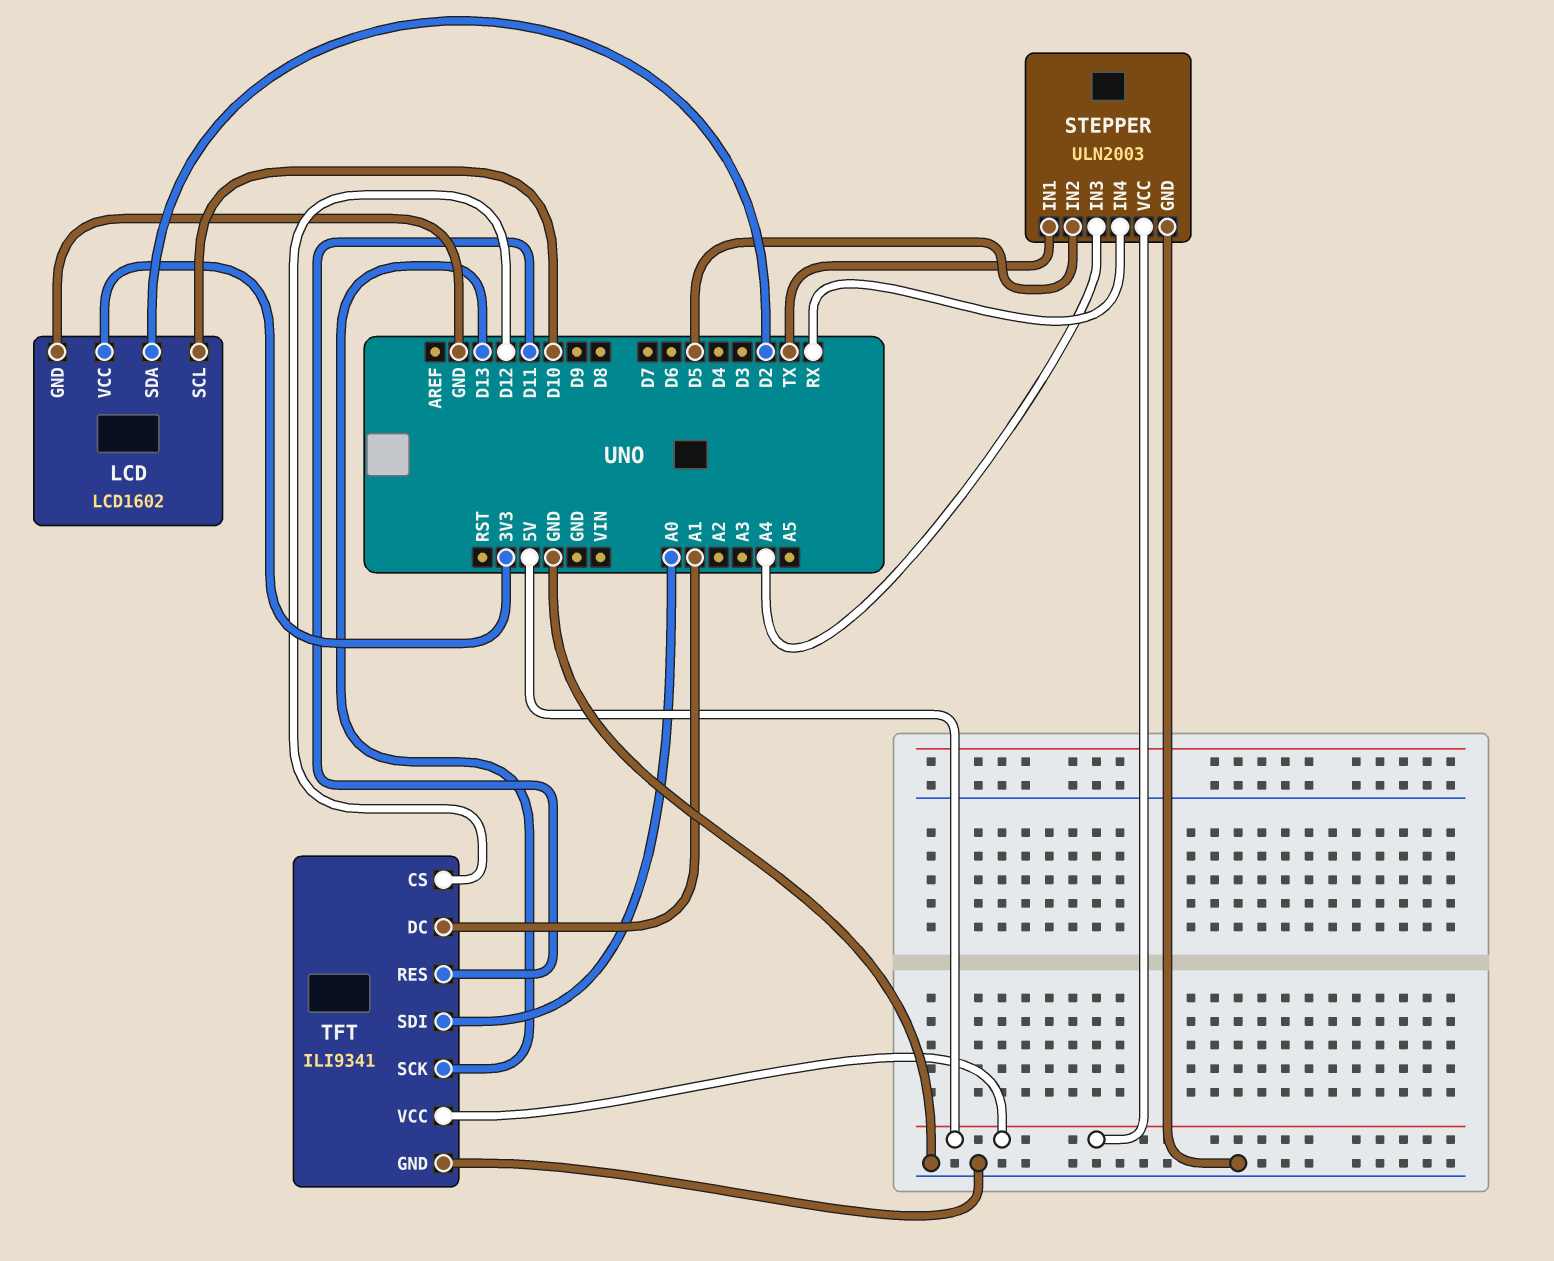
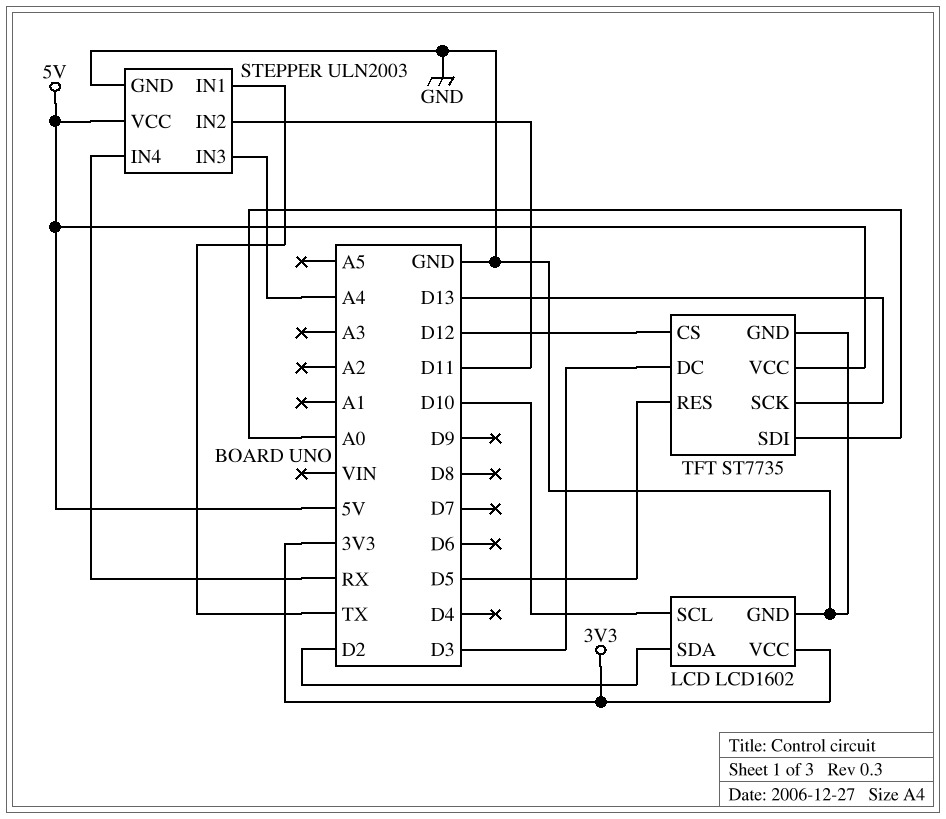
STEPPER pin IN2: D5 -> D11
TFT: ILI9341 -> ST7735
TFT pin DC: A1 -> D3
TFT pin RES: D11 -> D5

